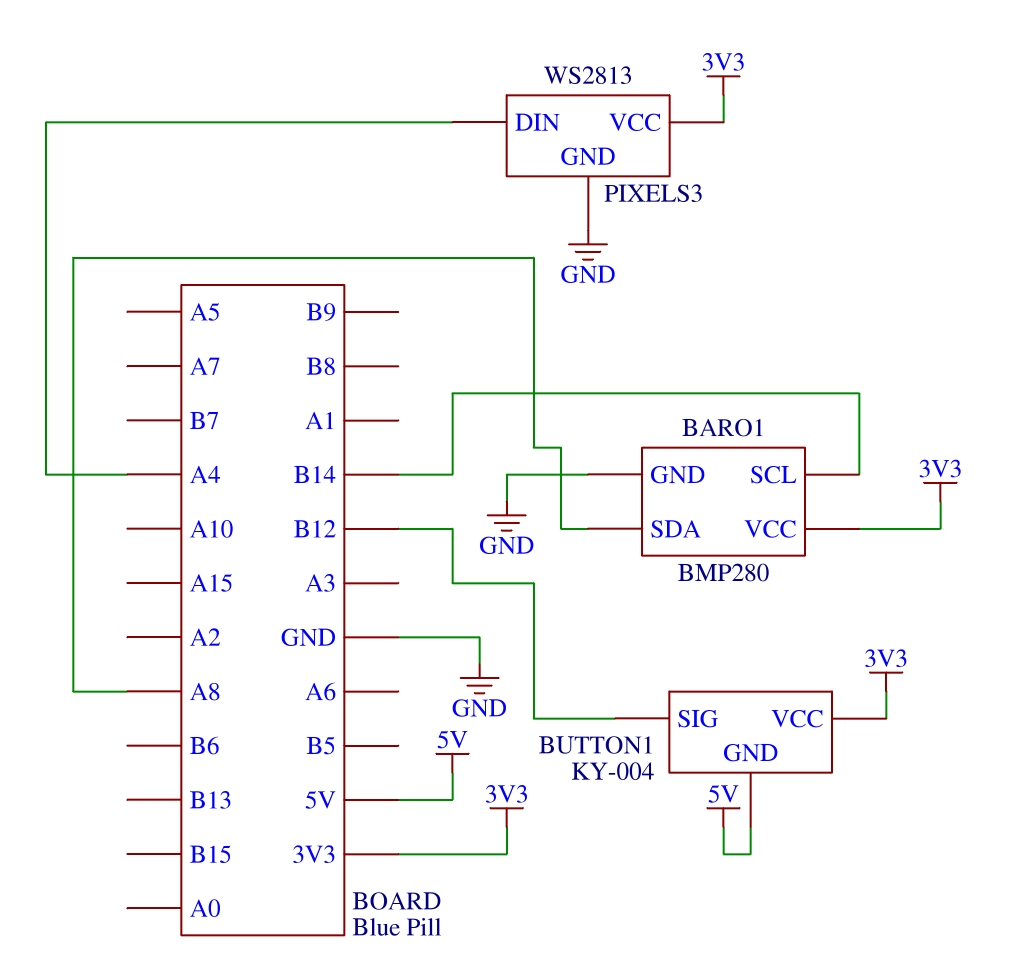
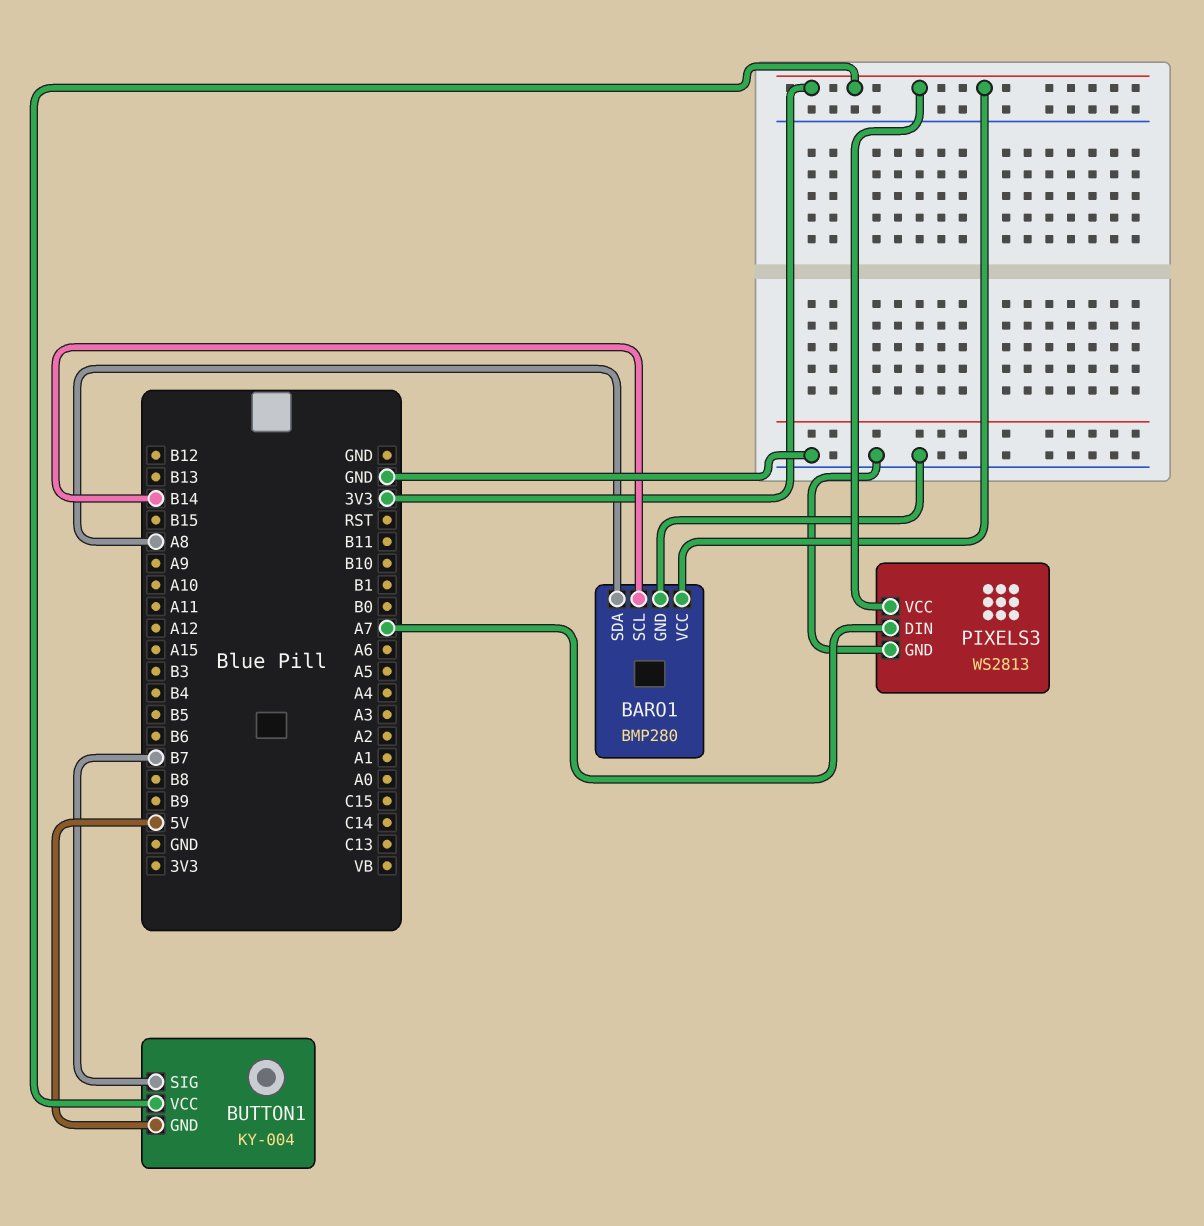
BUTTON1 pin SIG: B12 -> B7
PIXELS3 pin DIN: A4 -> A7

